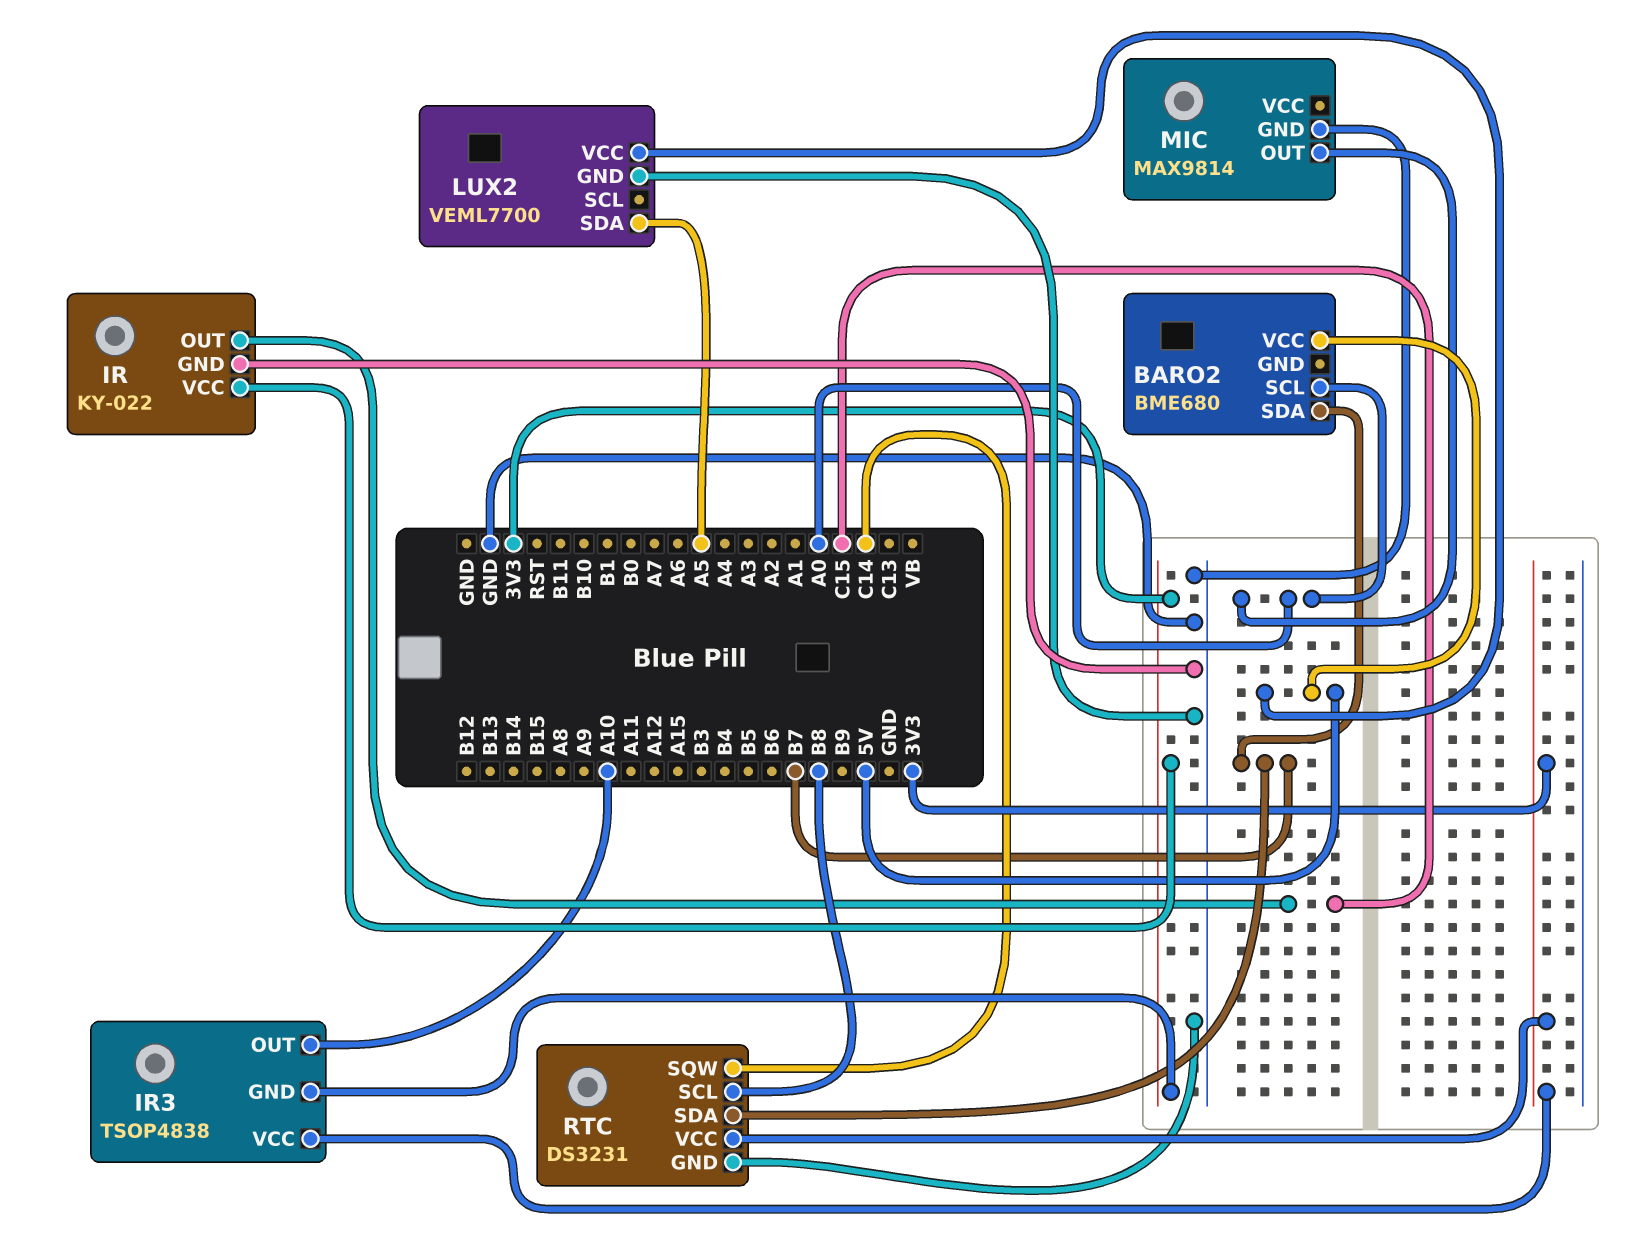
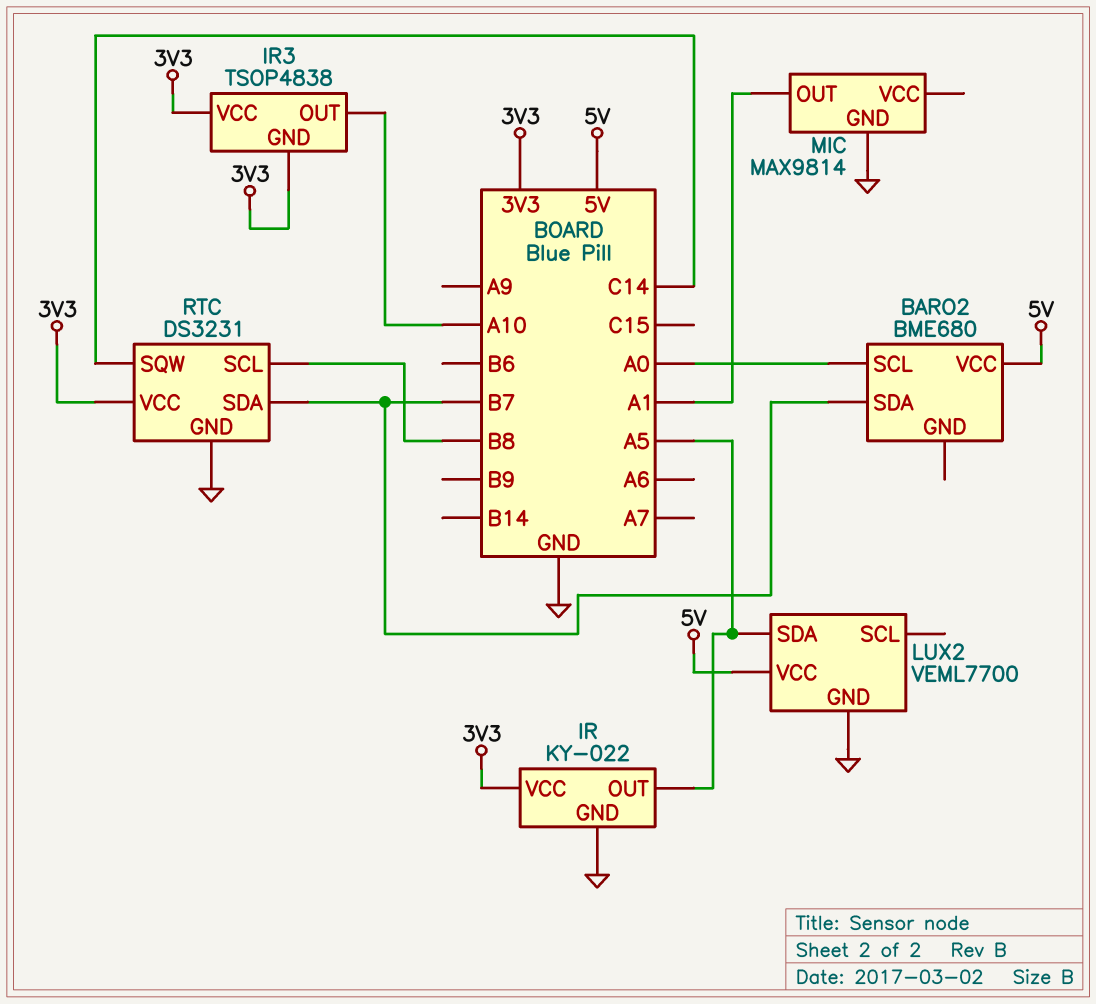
IR pin OUT: C15 -> A5
MIC pin OUT: A0 -> A1

